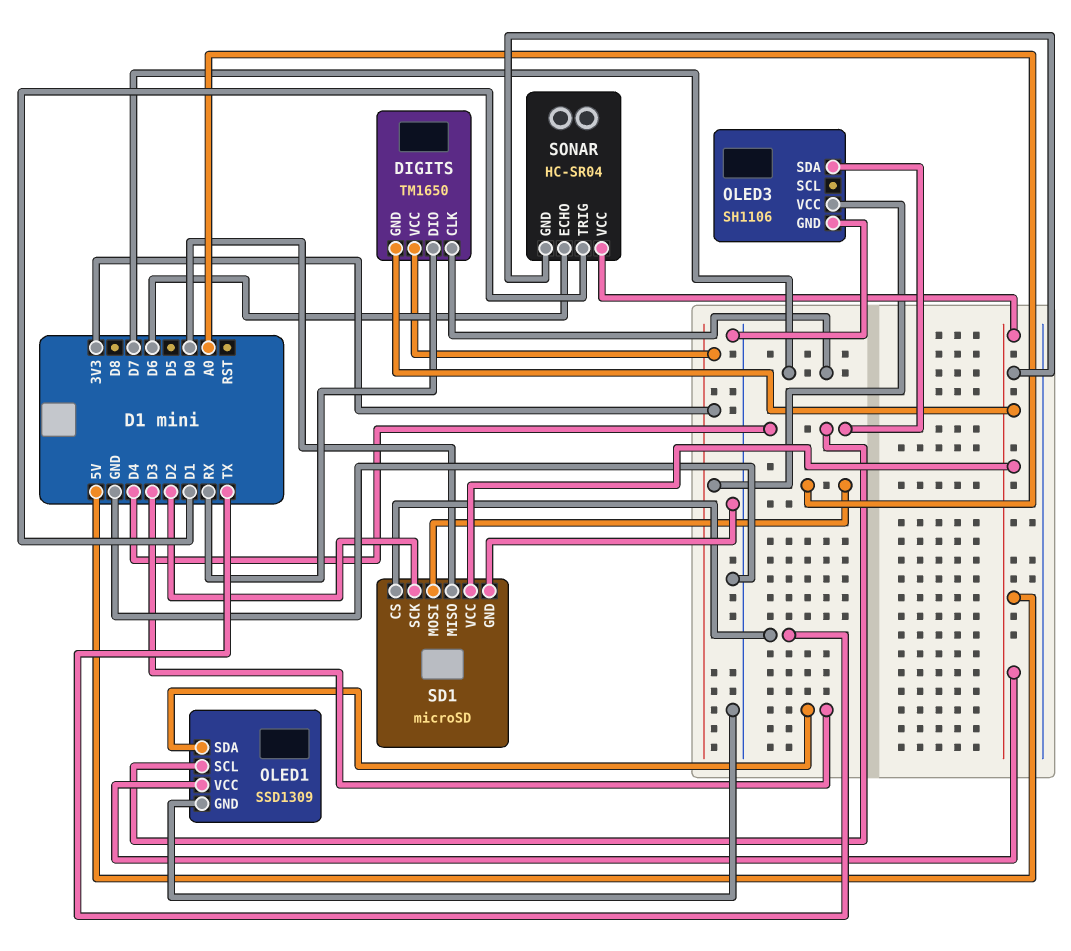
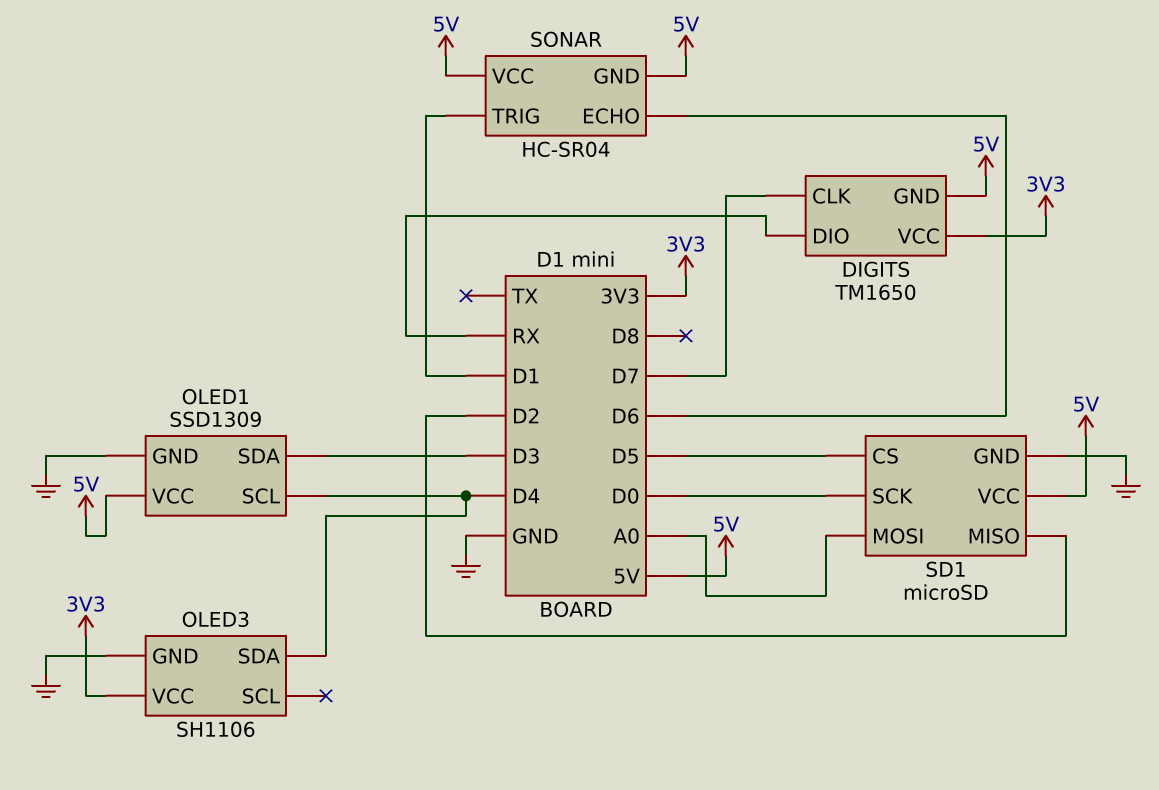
SD1 pin CS: TX -> D5
SD1 pin MISO: D0 -> D2
SD1 pin SCK: D2 -> D0

